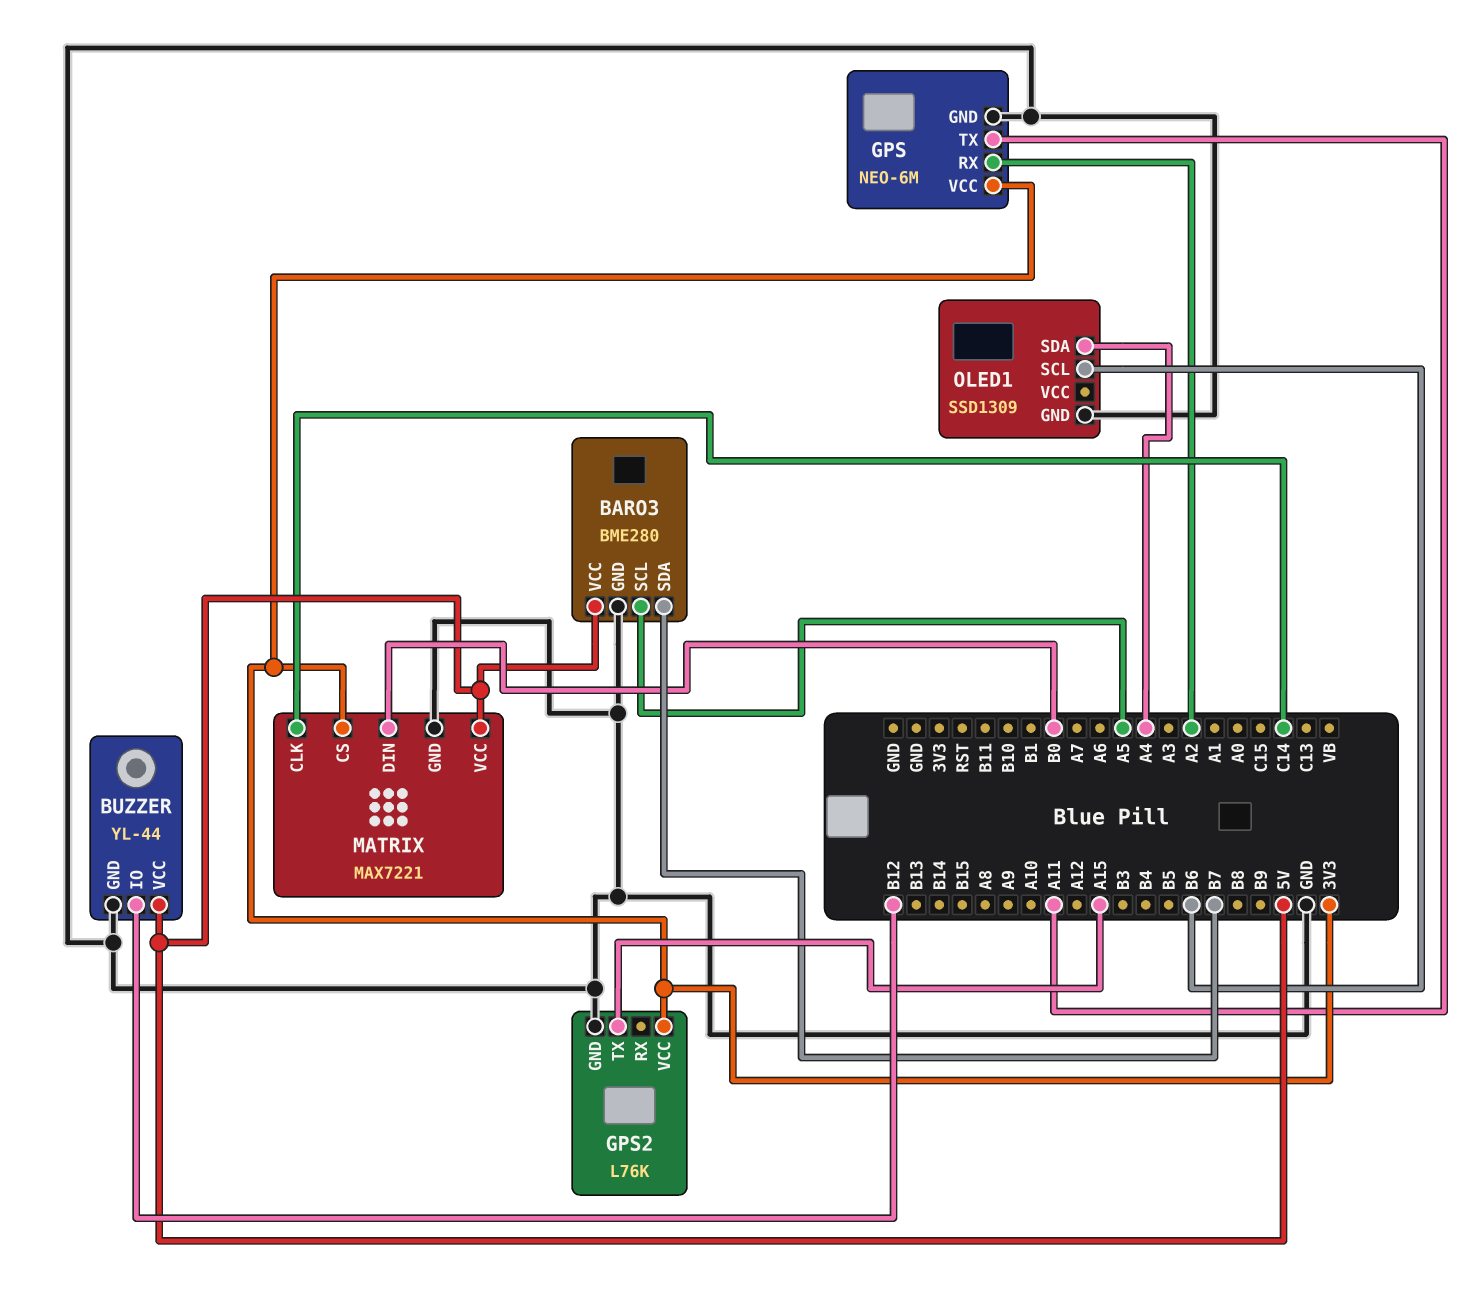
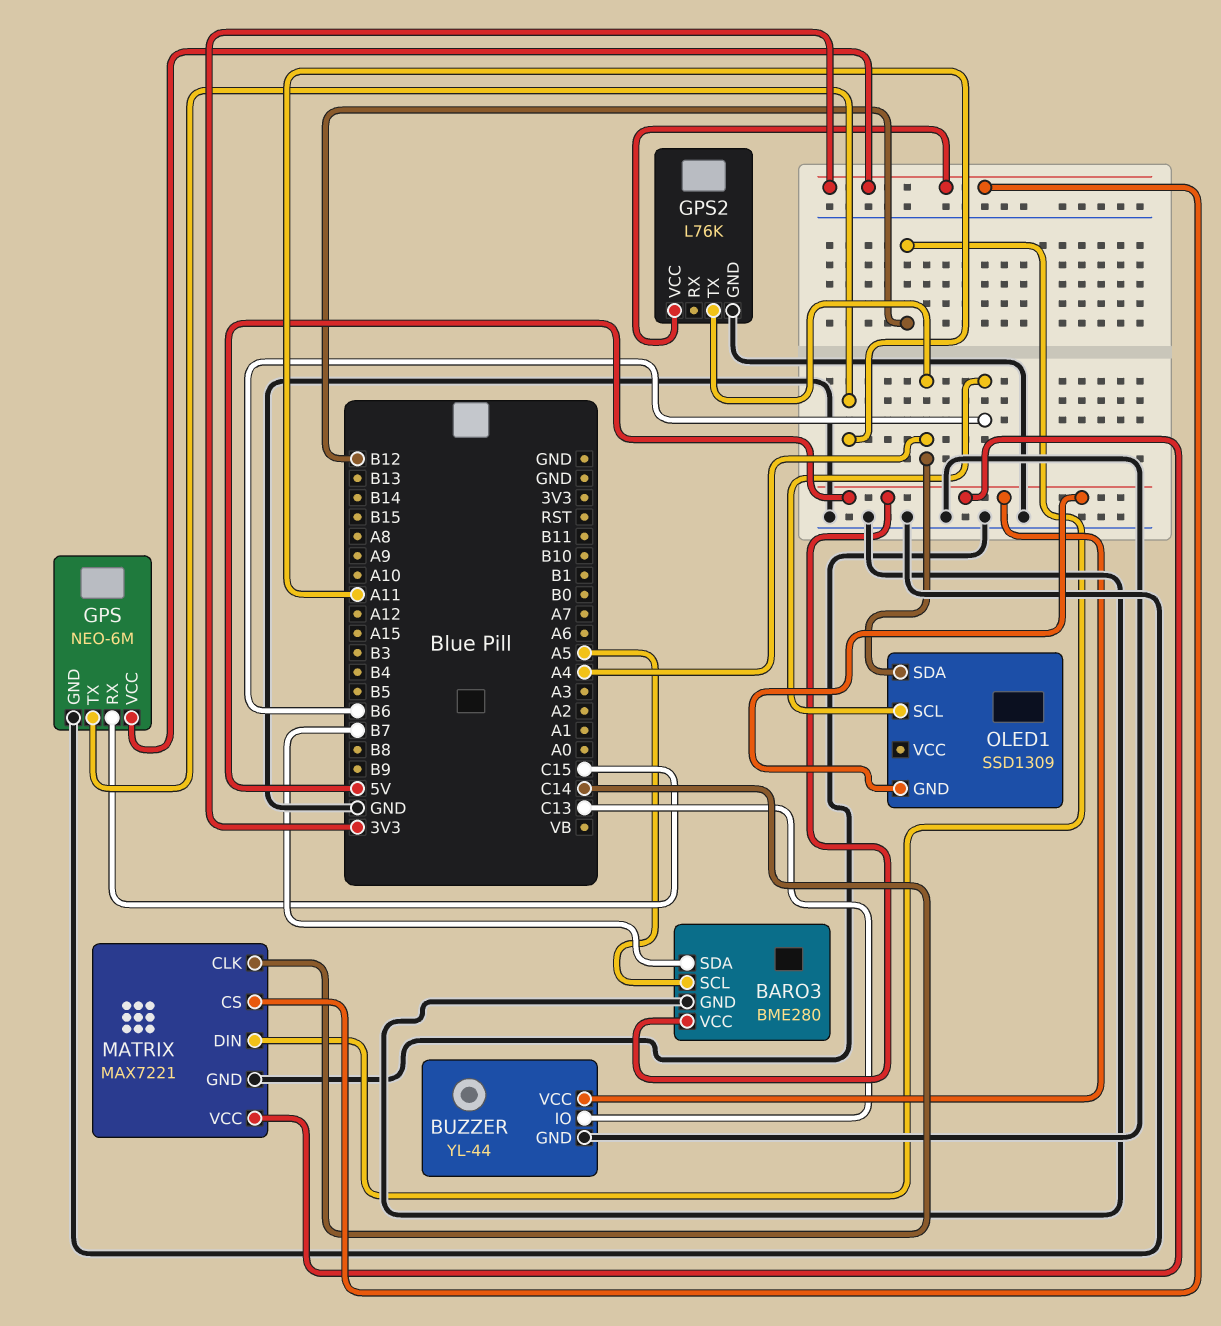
BUZZER pin IO: B12 -> C13
GPS pin RX: A2 -> C15
GPS2 pin TX: A15 -> A4
MATRIX pin DIN: B0 -> B12
OLED1 pin GND: GND -> 5V

